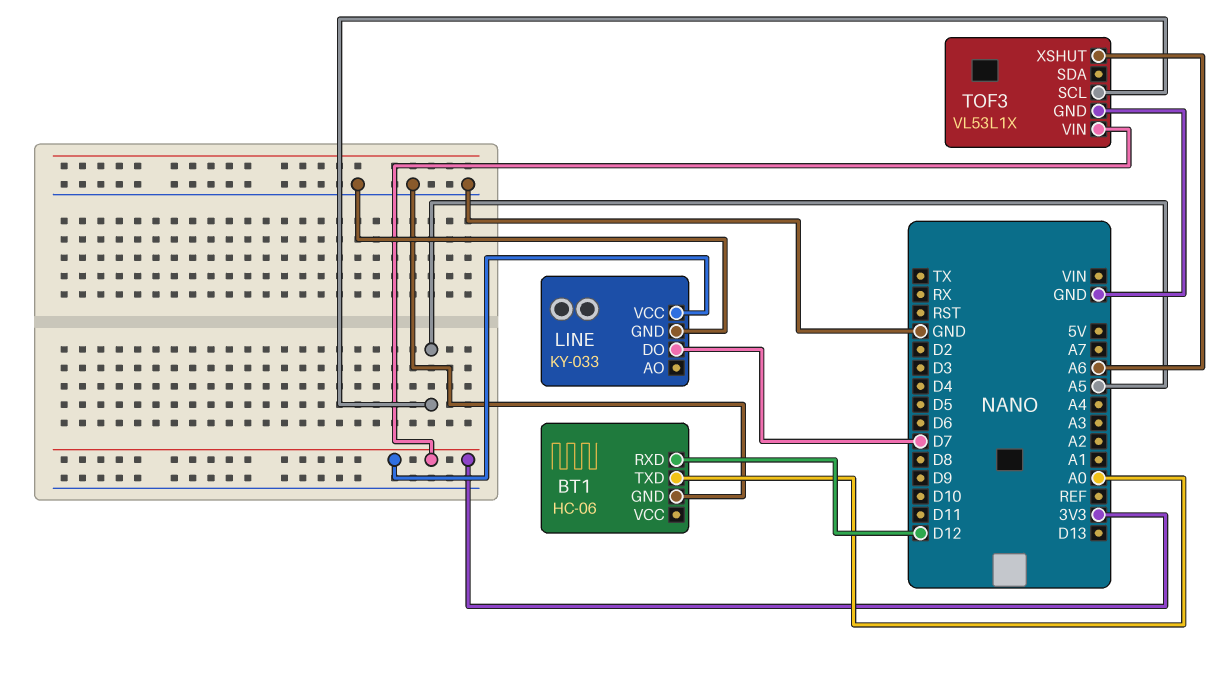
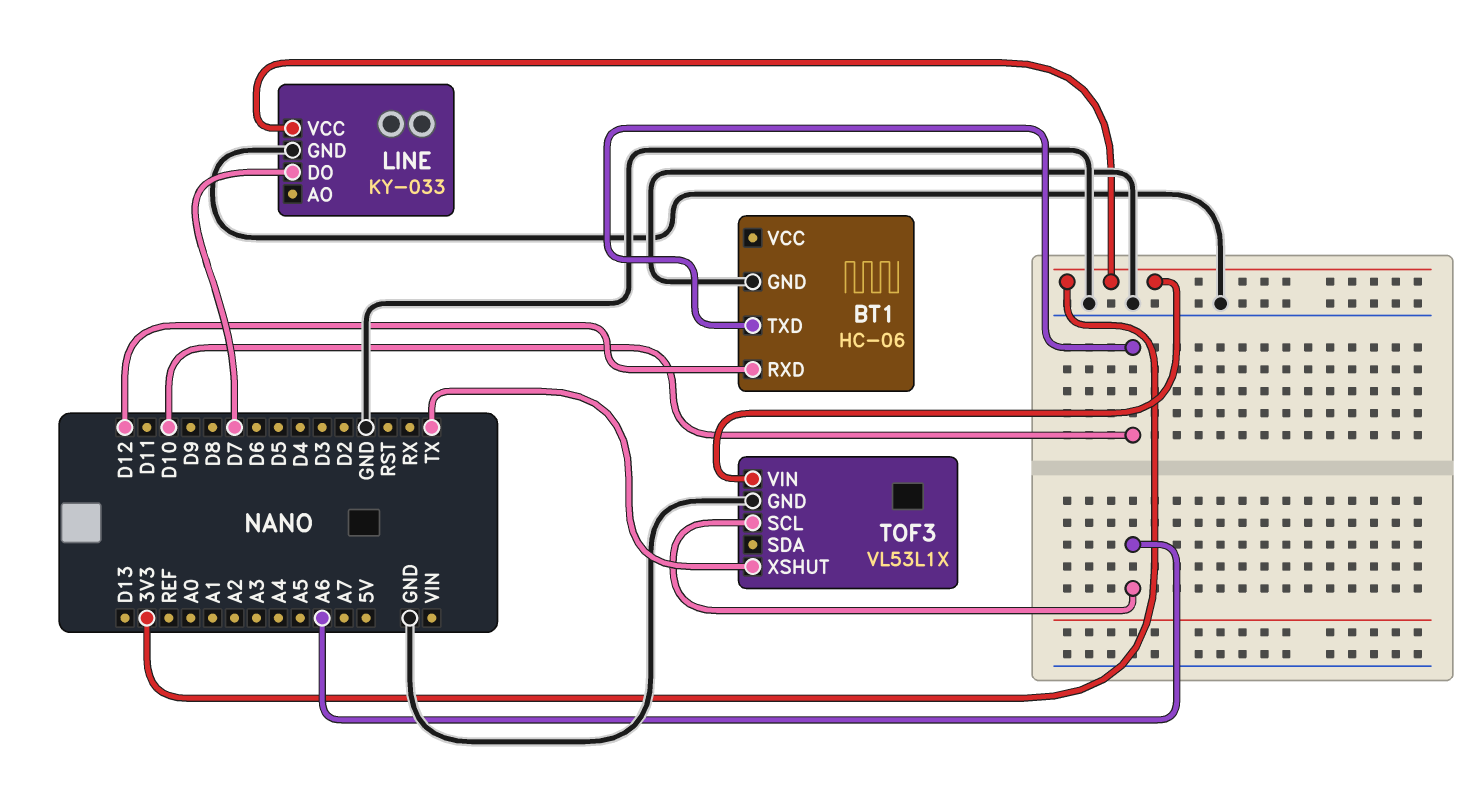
BT1 pin TXD: A0 -> D10
TOF3 pin SCL: A5 -> A6
TOF3 pin XSHUT: A6 -> TX

